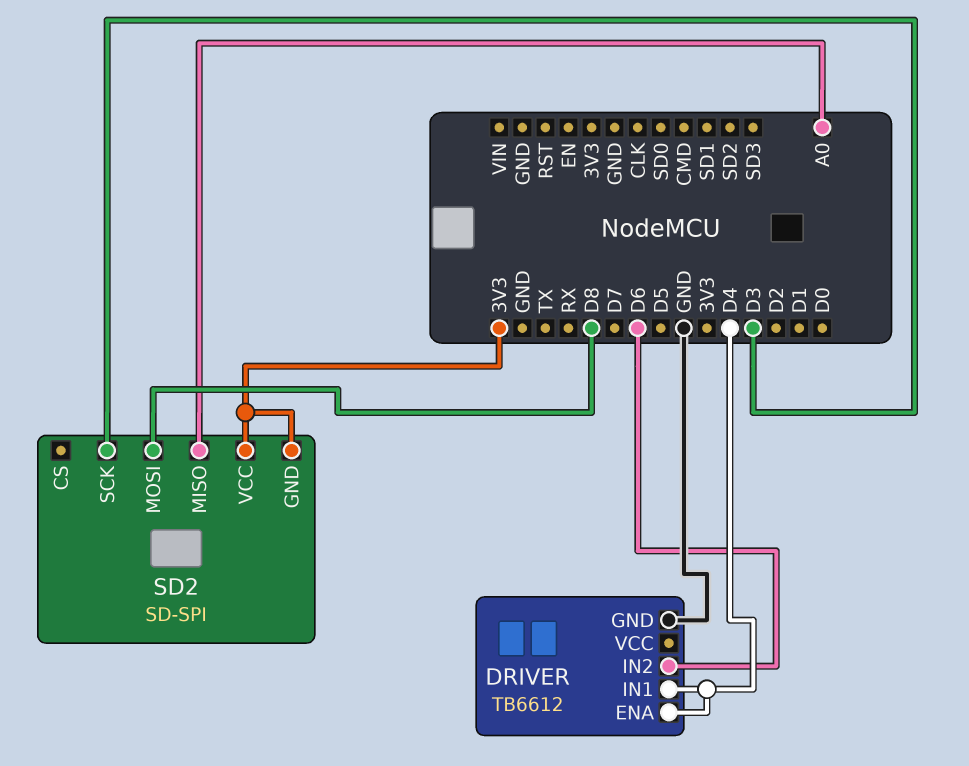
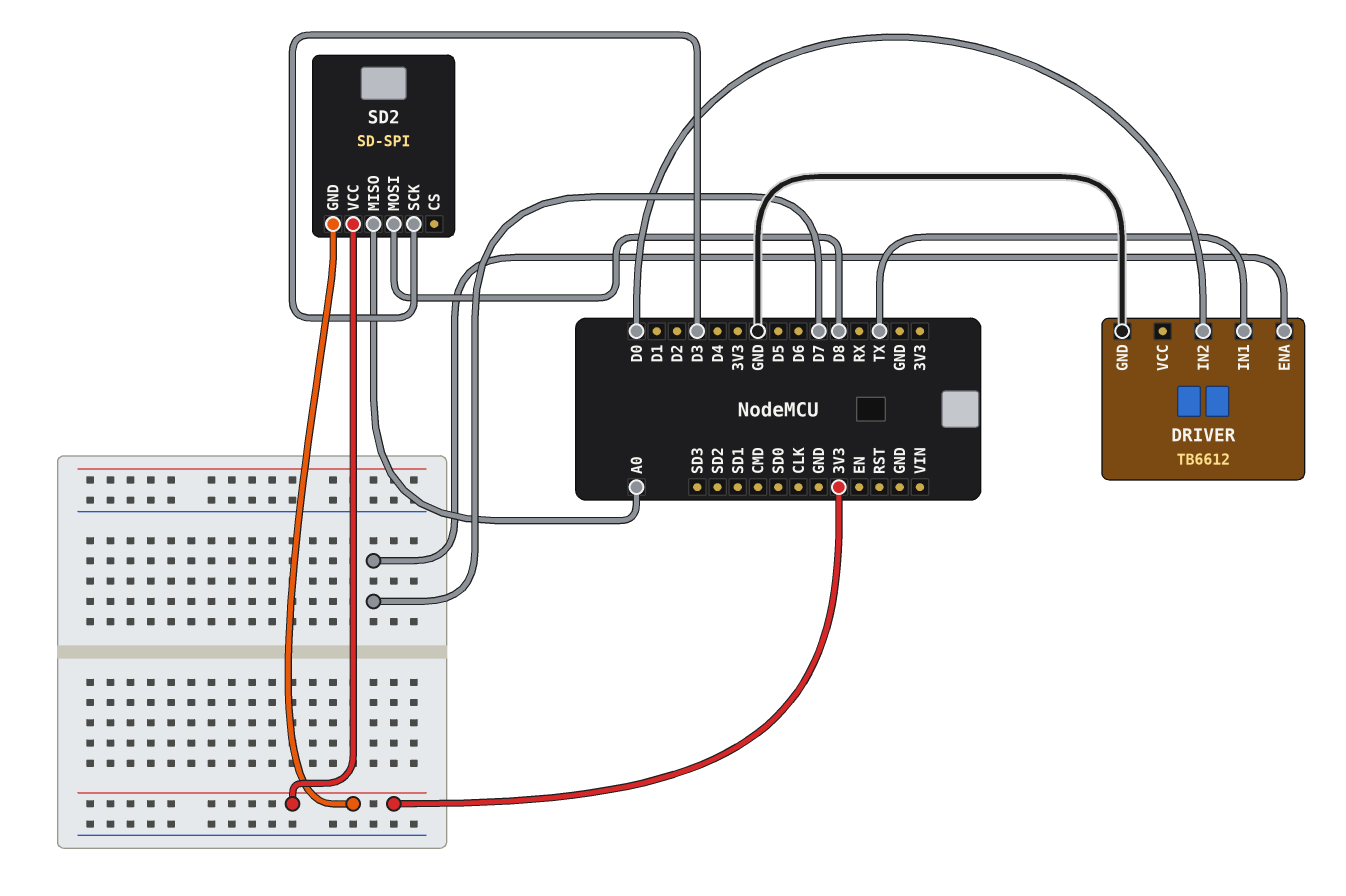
DRIVER pin ENA: D4 -> D7
DRIVER pin IN1: D4 -> TX
DRIVER pin IN2: D6 -> D0

